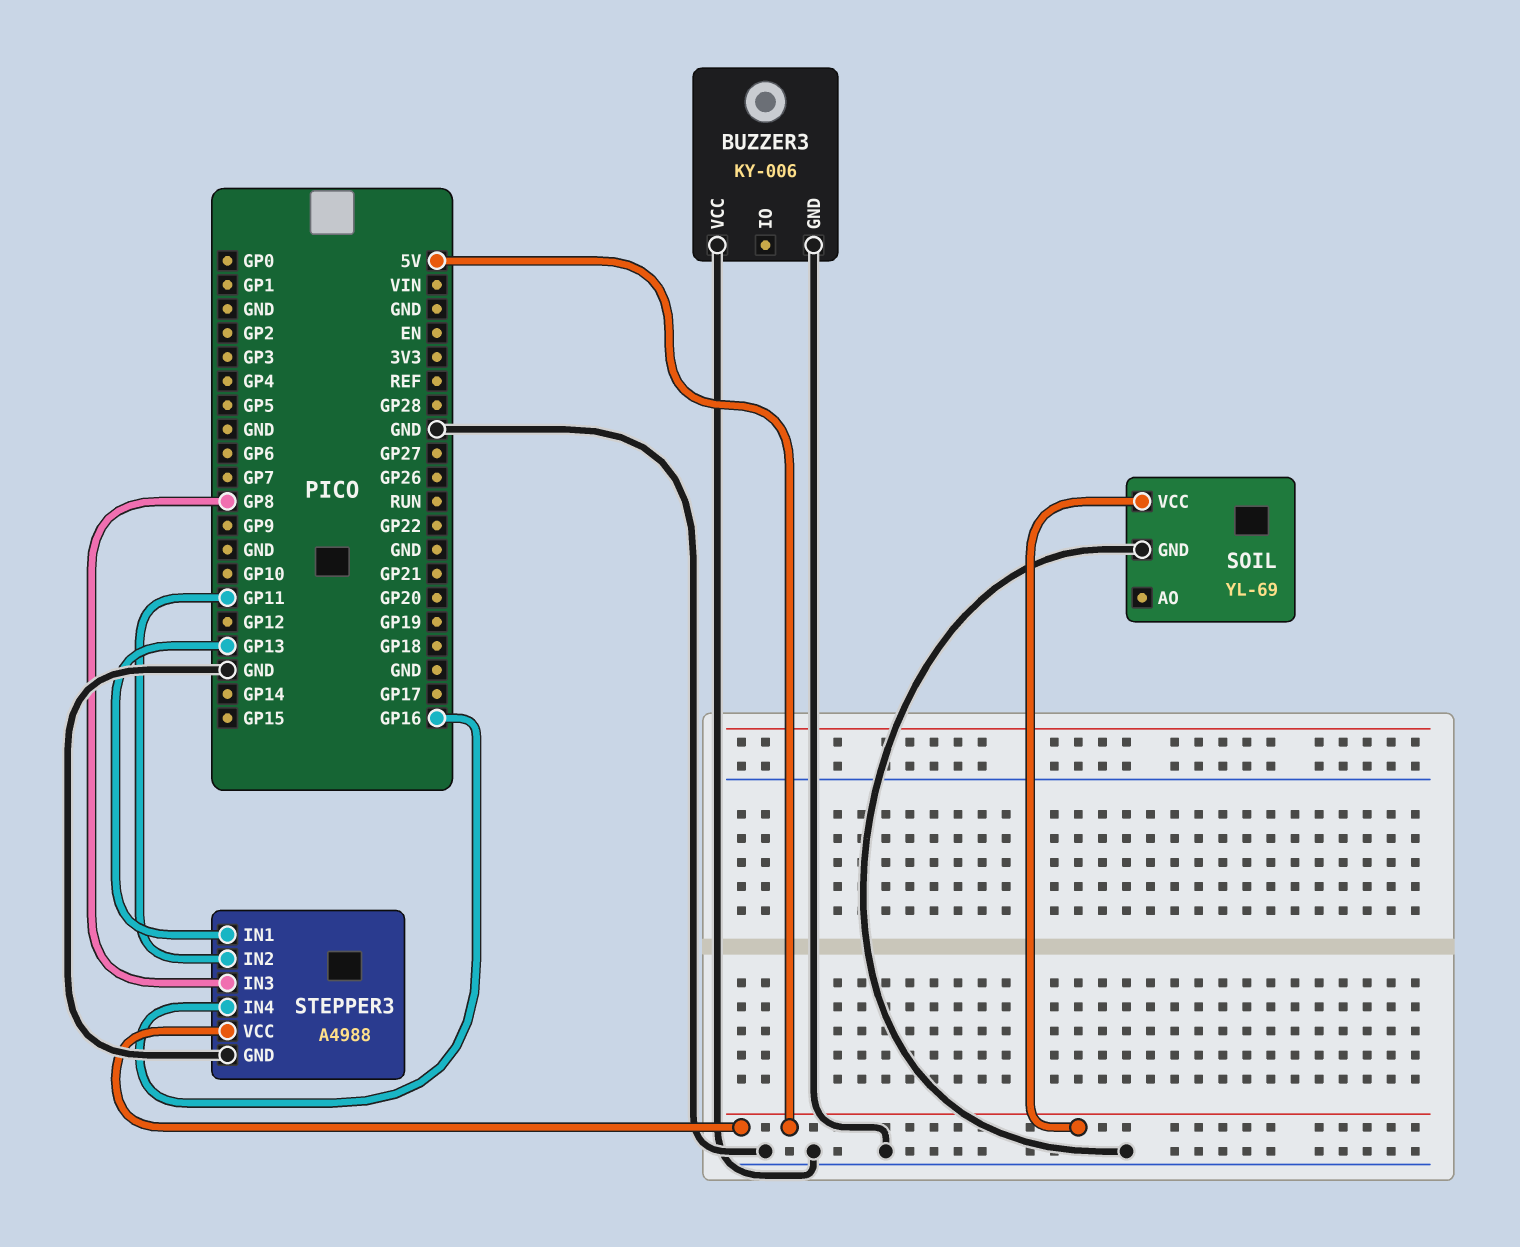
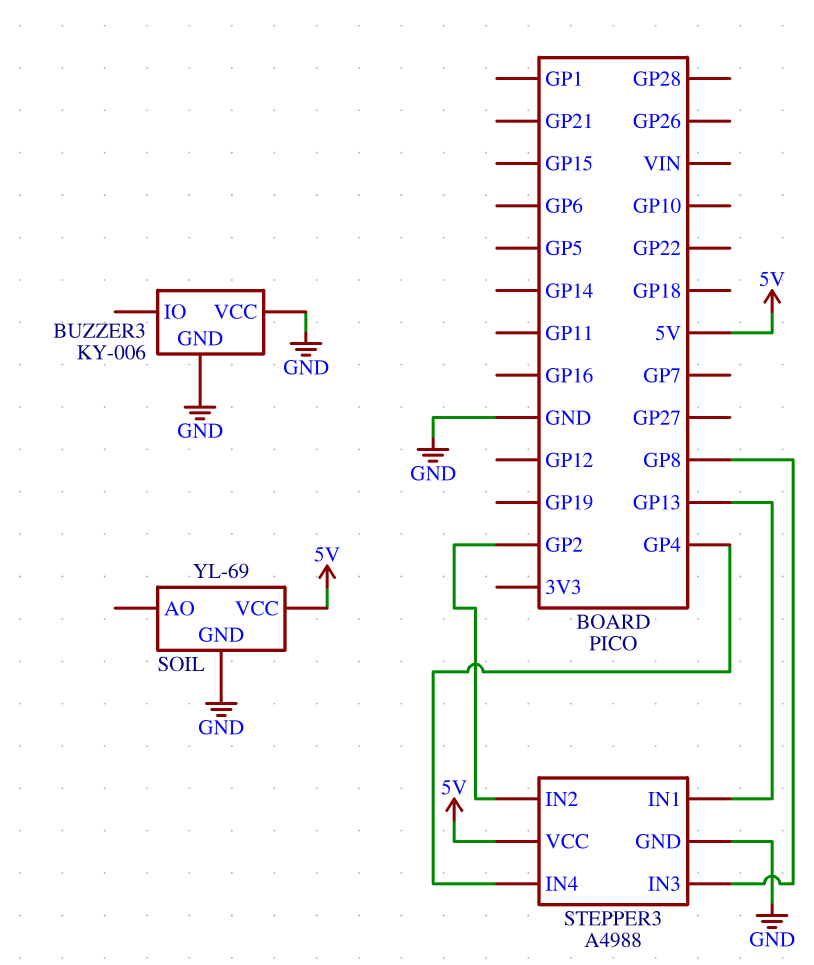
STEPPER3 pin IN2: GP11 -> GP2
STEPPER3 pin IN4: GP16 -> GP4

